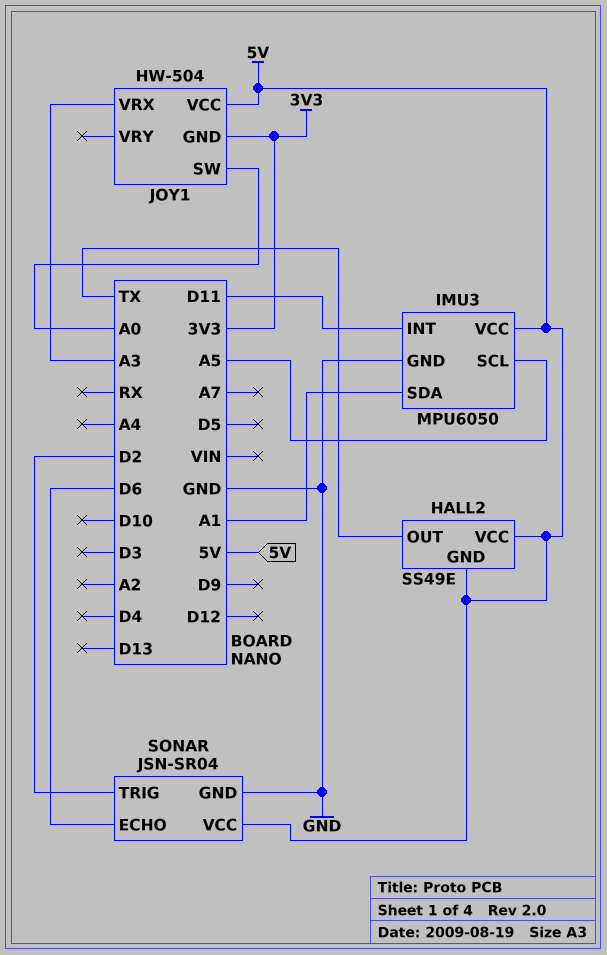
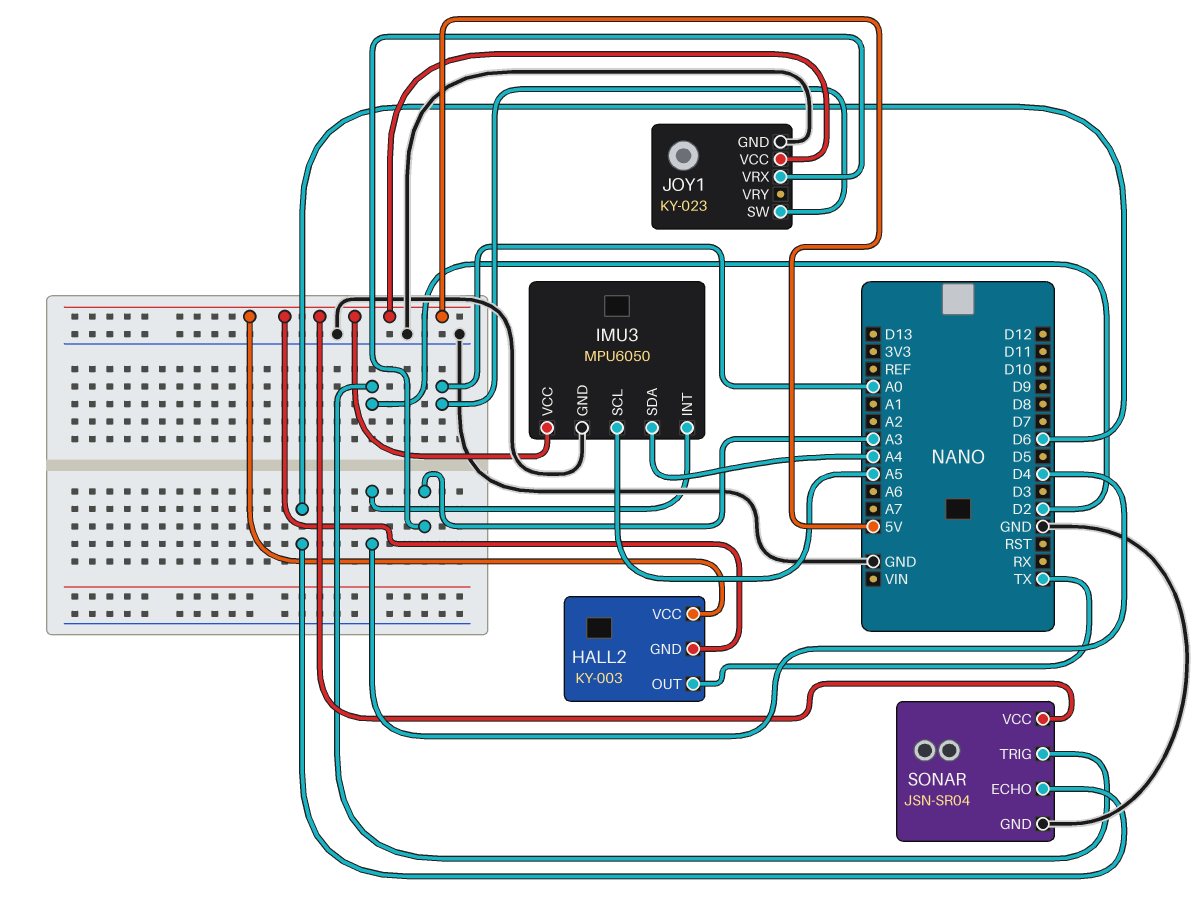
HALL2: SS49E -> KY-003
IMU3 pin INT: D11 -> D4
IMU3 pin SDA: A1 -> A4
JOY1: HW-504 -> KY-023
JOY1 pin GND: 3V3 -> GND

